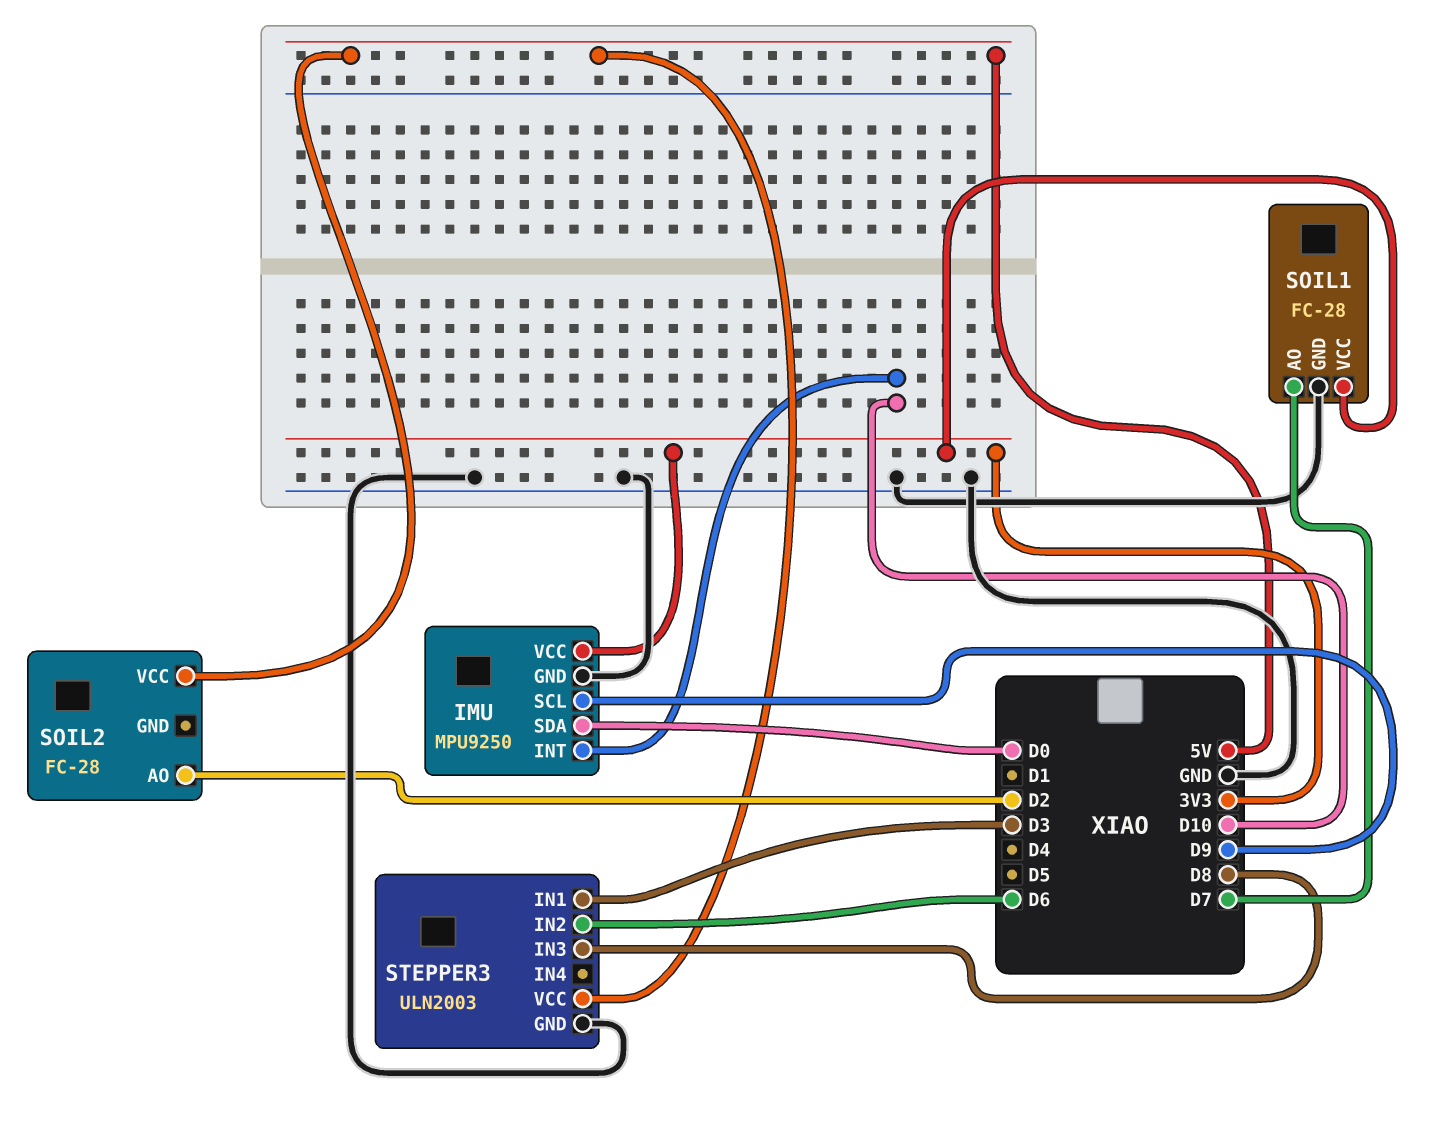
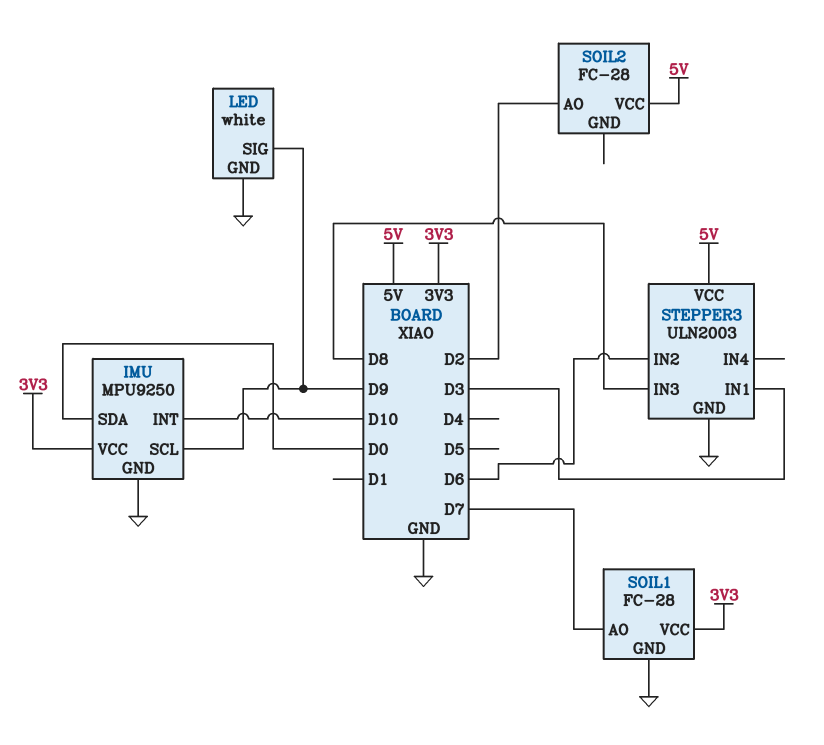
LED: none -> white
LED pin GND: none -> GND
LED pin SIG: none -> D9

